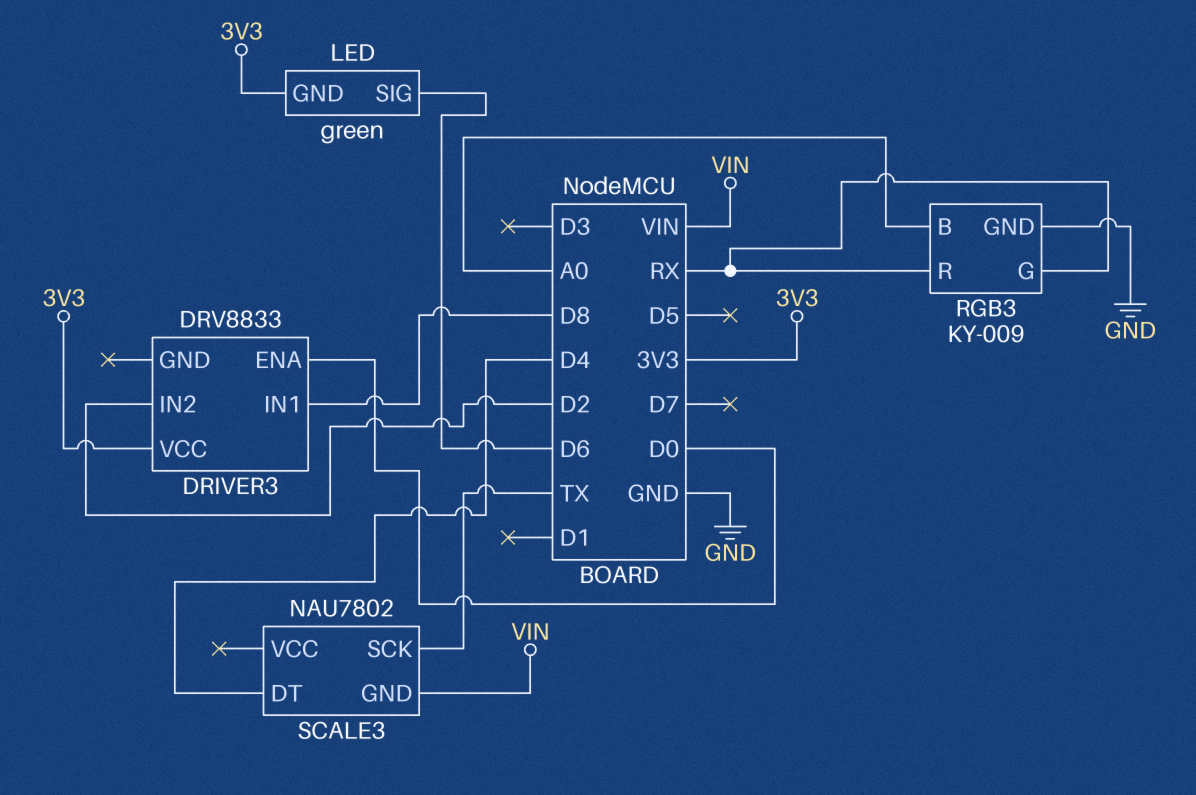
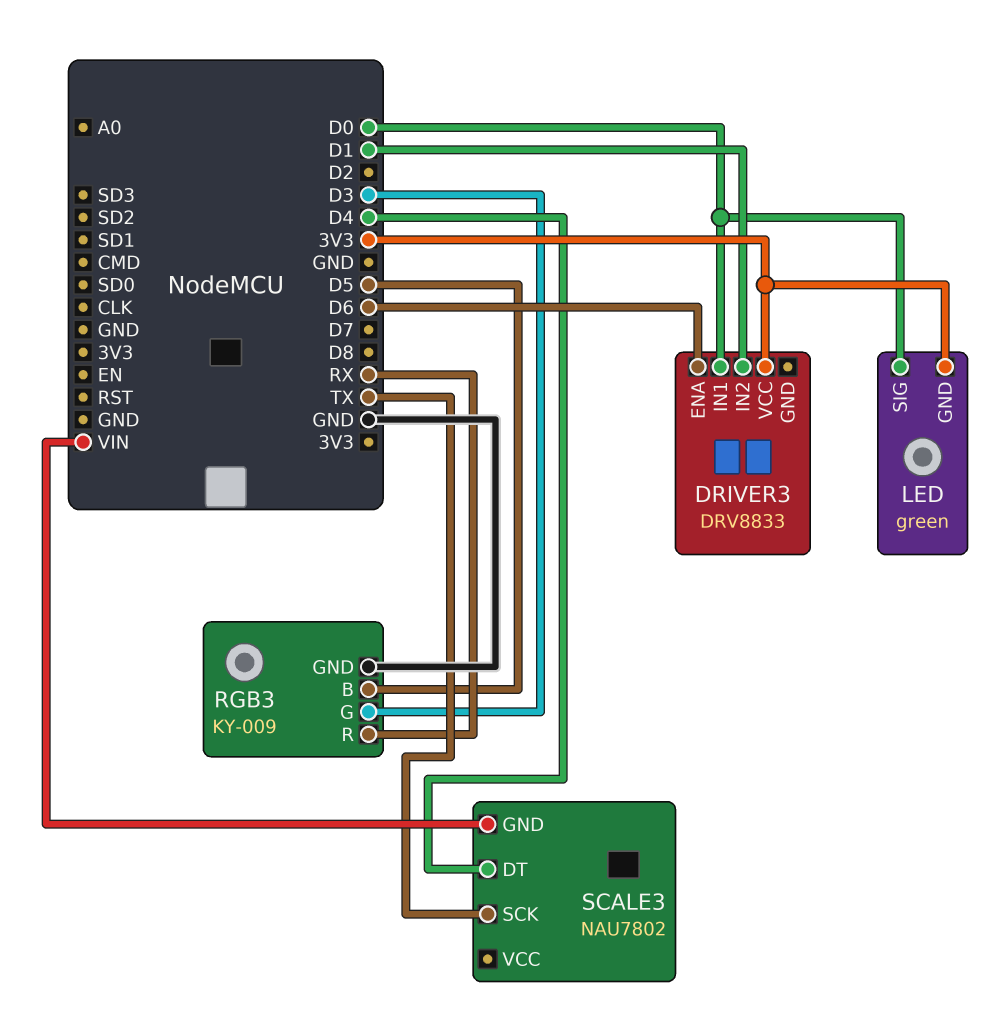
DRIVER3 pin ENA: D0 -> D6
DRIVER3 pin IN1: D8 -> D0
DRIVER3 pin IN2: D2 -> D1
LED pin SIG: D6 -> D0
RGB3 pin B: A0 -> D5
RGB3 pin G: RX -> D3

